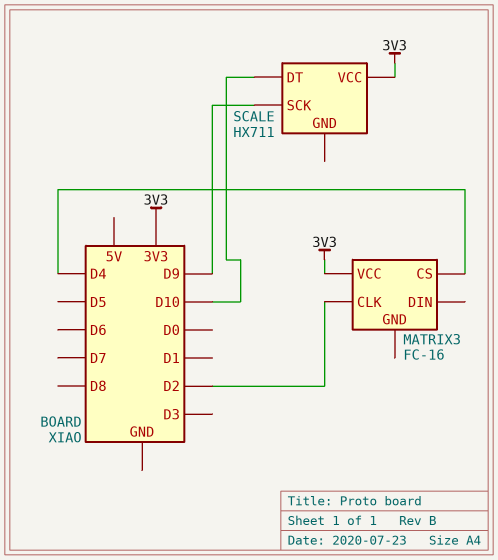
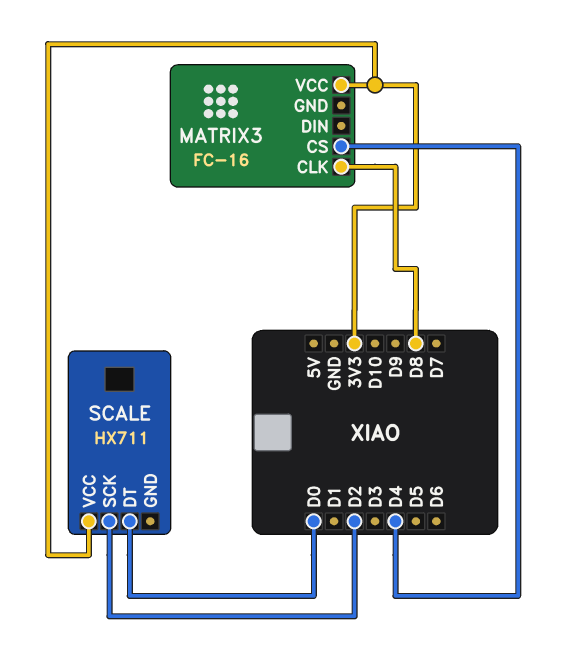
MATRIX3 pin CLK: D2 -> D8
SCALE pin DT: D10 -> D0
SCALE pin SCK: D9 -> D2

